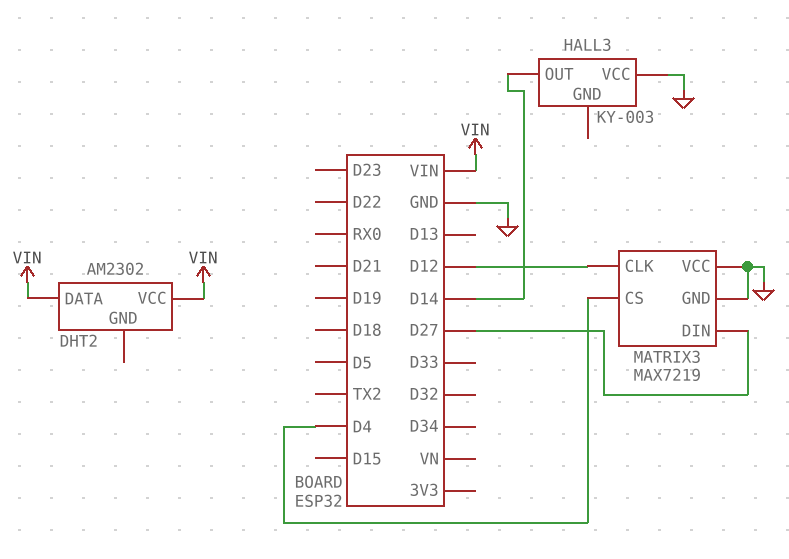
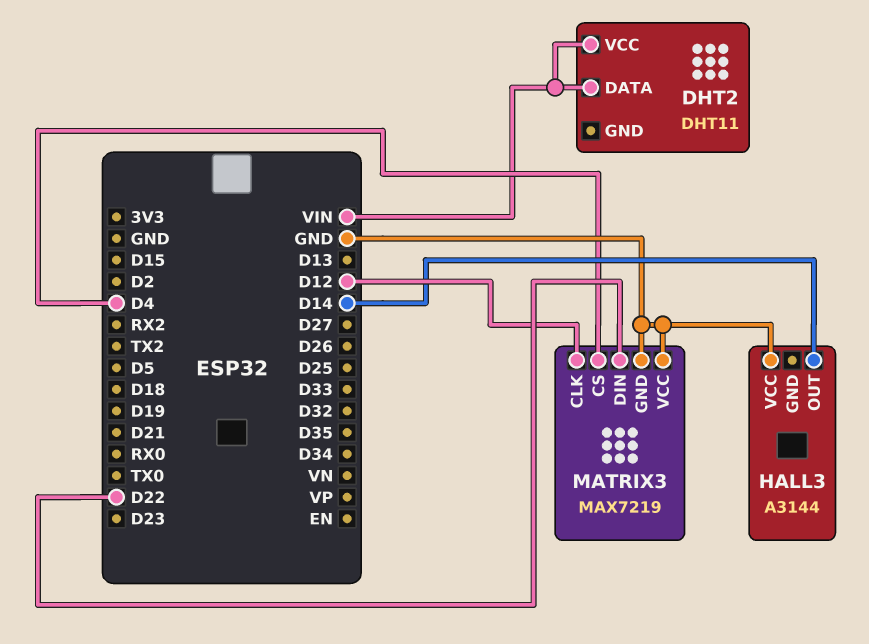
DHT2: AM2302 -> DHT11
HALL3: KY-003 -> A3144
MATRIX3 pin DIN: D27 -> D22

